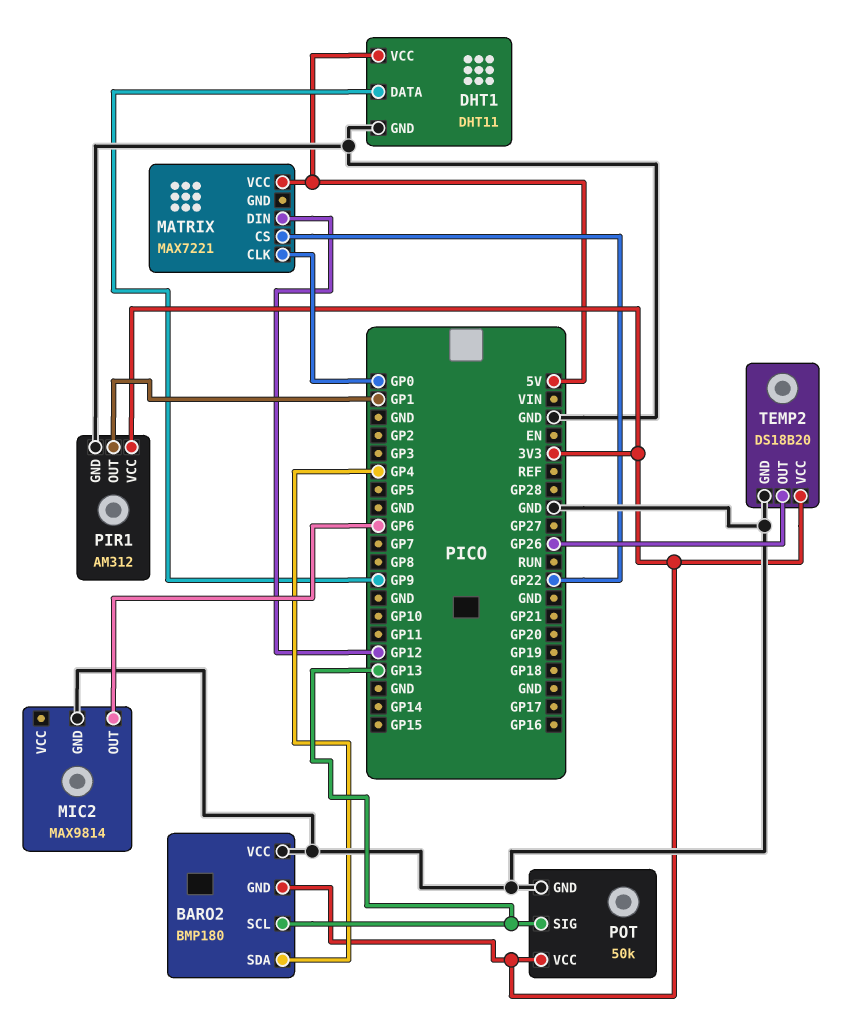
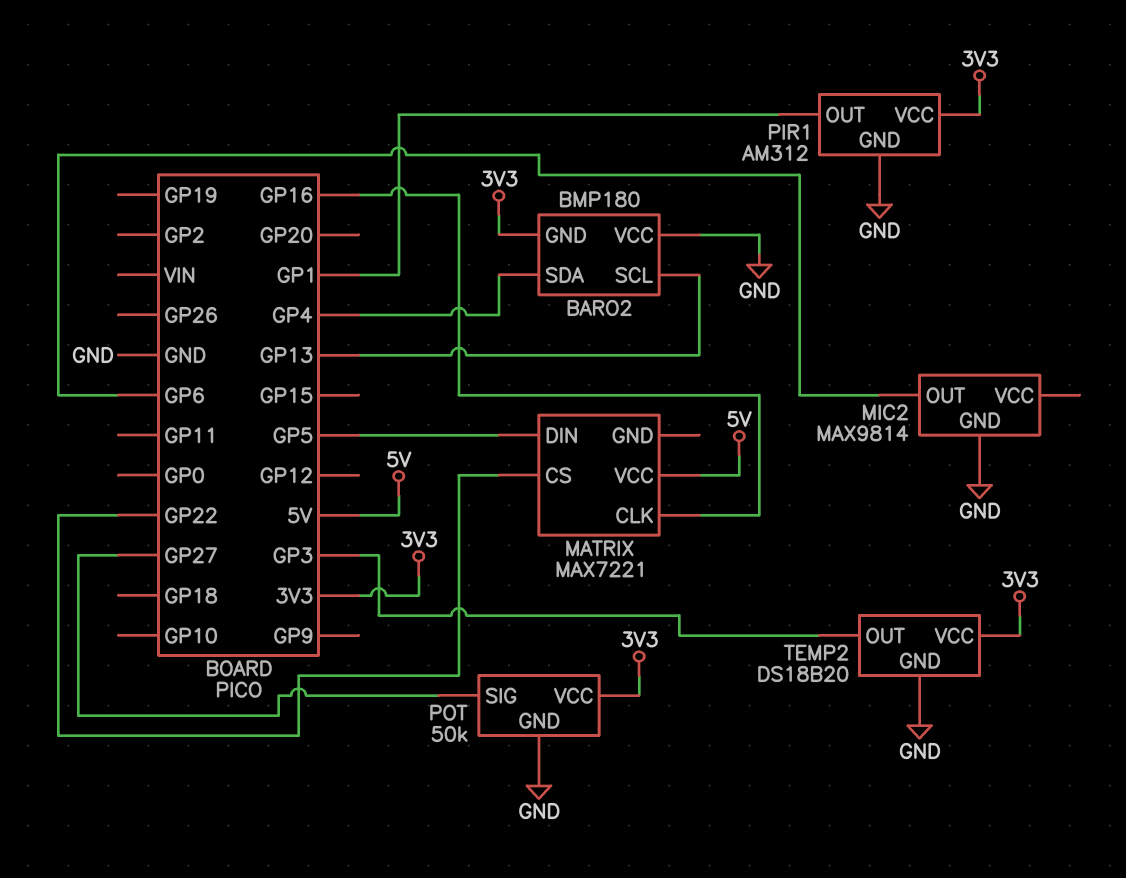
DHT1: DHT11 -> none
DHT1 pin DATA: GP9 -> none
DHT1 pin GND: GND -> none
DHT1 pin VCC: 5V -> none
MATRIX pin CLK: GP0 -> GP16
MATRIX pin DIN: GP12 -> GP5
POT pin SIG: GP13 -> GP27
TEMP2 pin OUT: GP26 -> GP3

